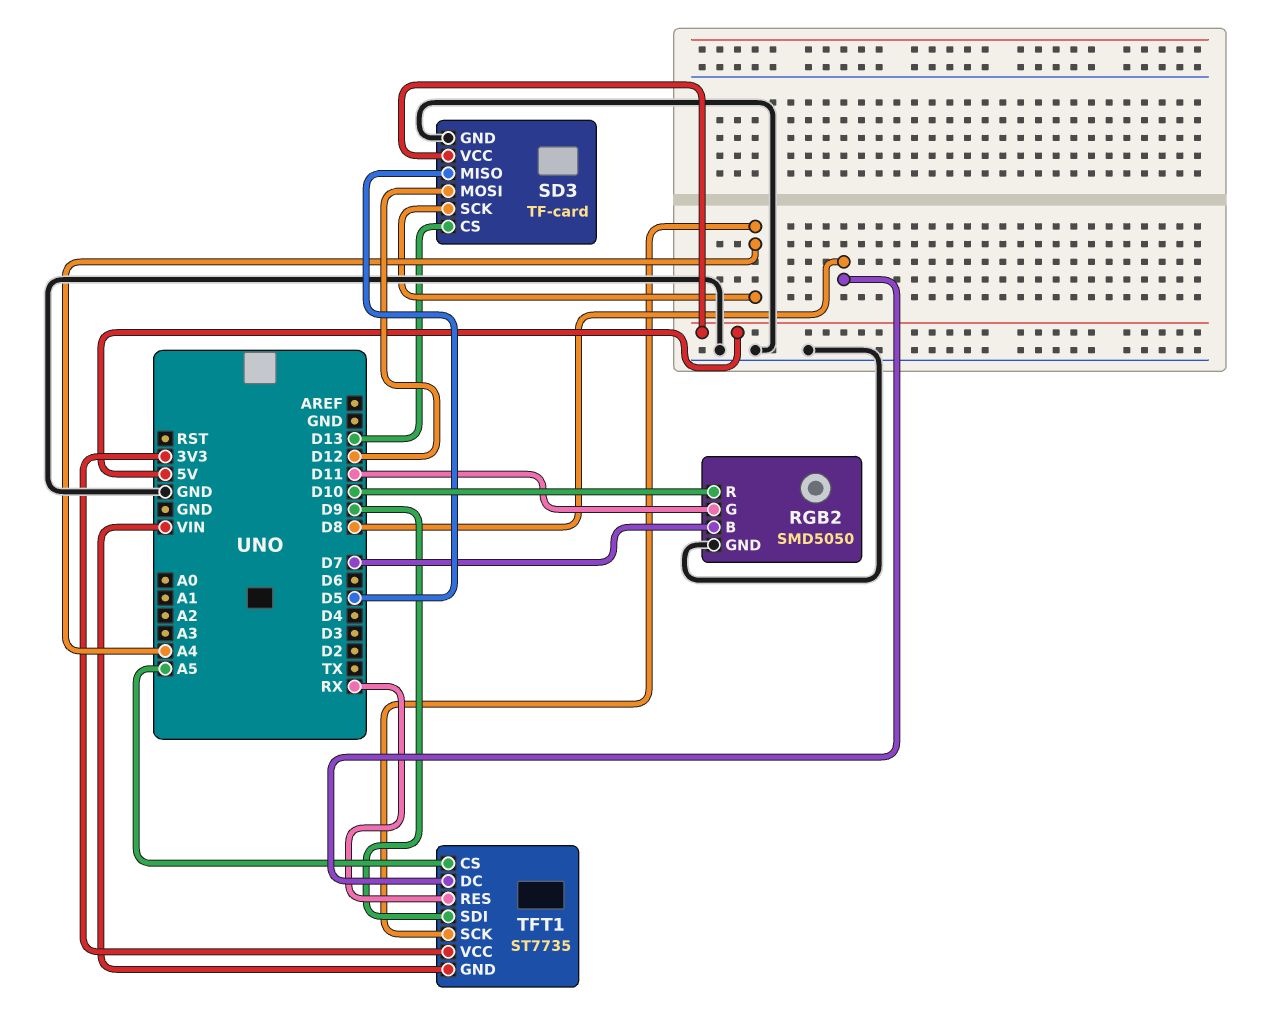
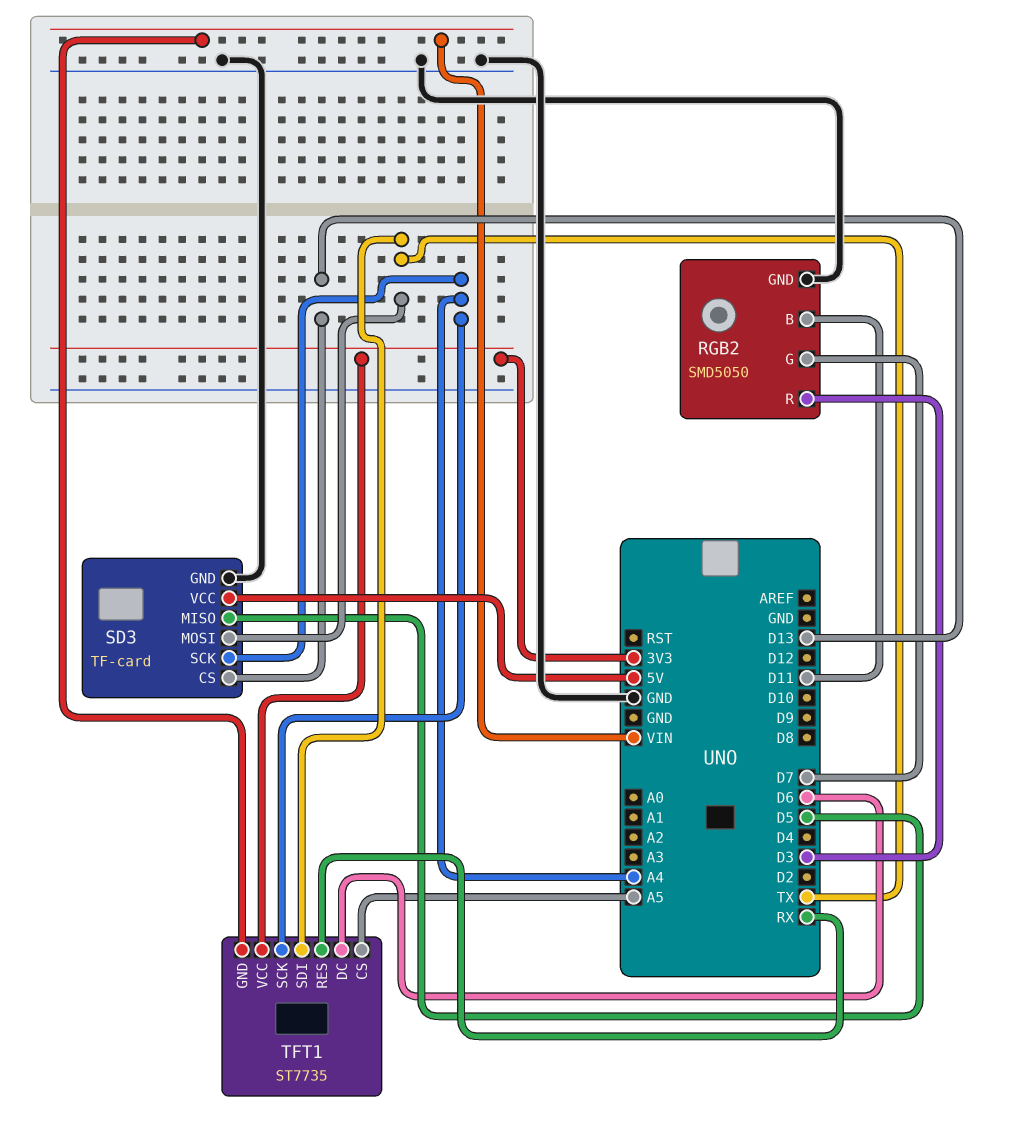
RGB2 pin B: D7 -> D11
RGB2 pin G: D11 -> D7
RGB2 pin R: D10 -> D3
SD3 pin MOSI: D12 -> TX
TFT1 pin DC: D8 -> D6
TFT1 pin SDI: D9 -> TX

